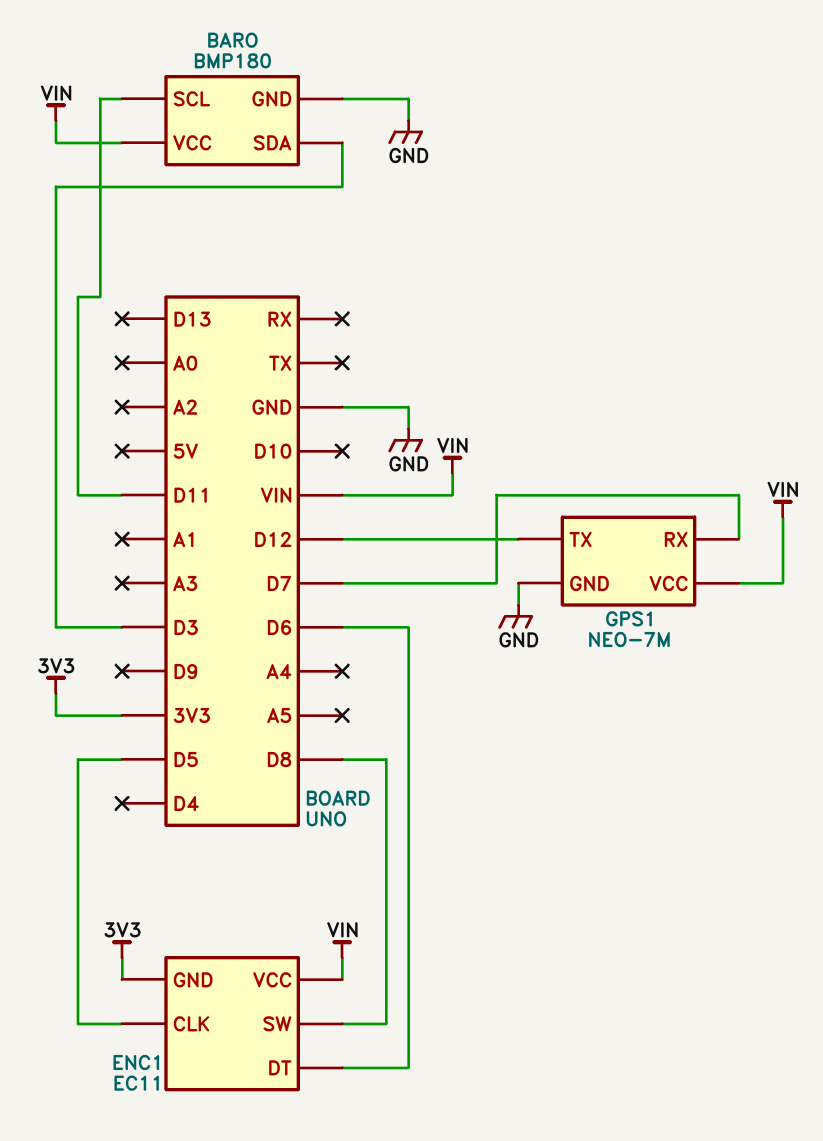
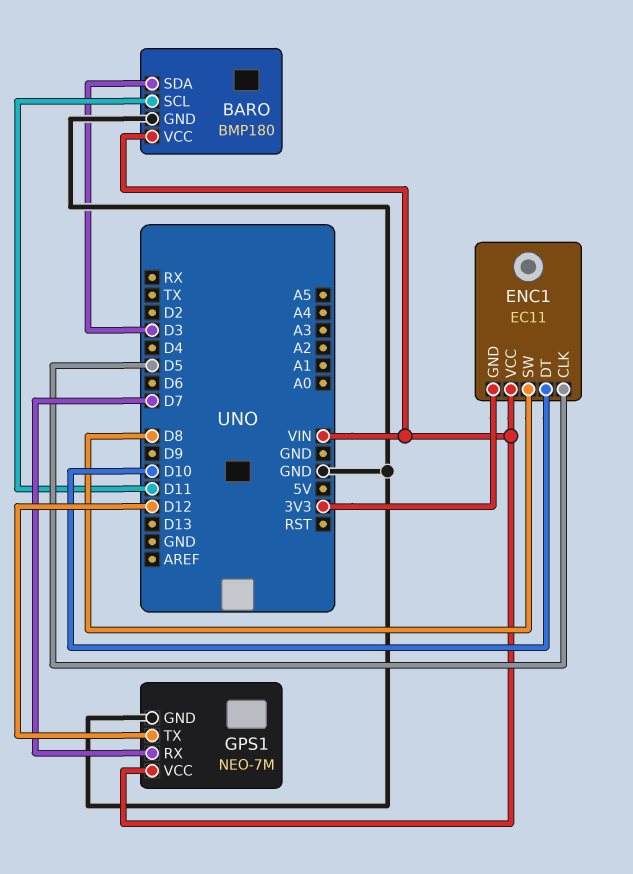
ENC1 pin DT: D6 -> D10

